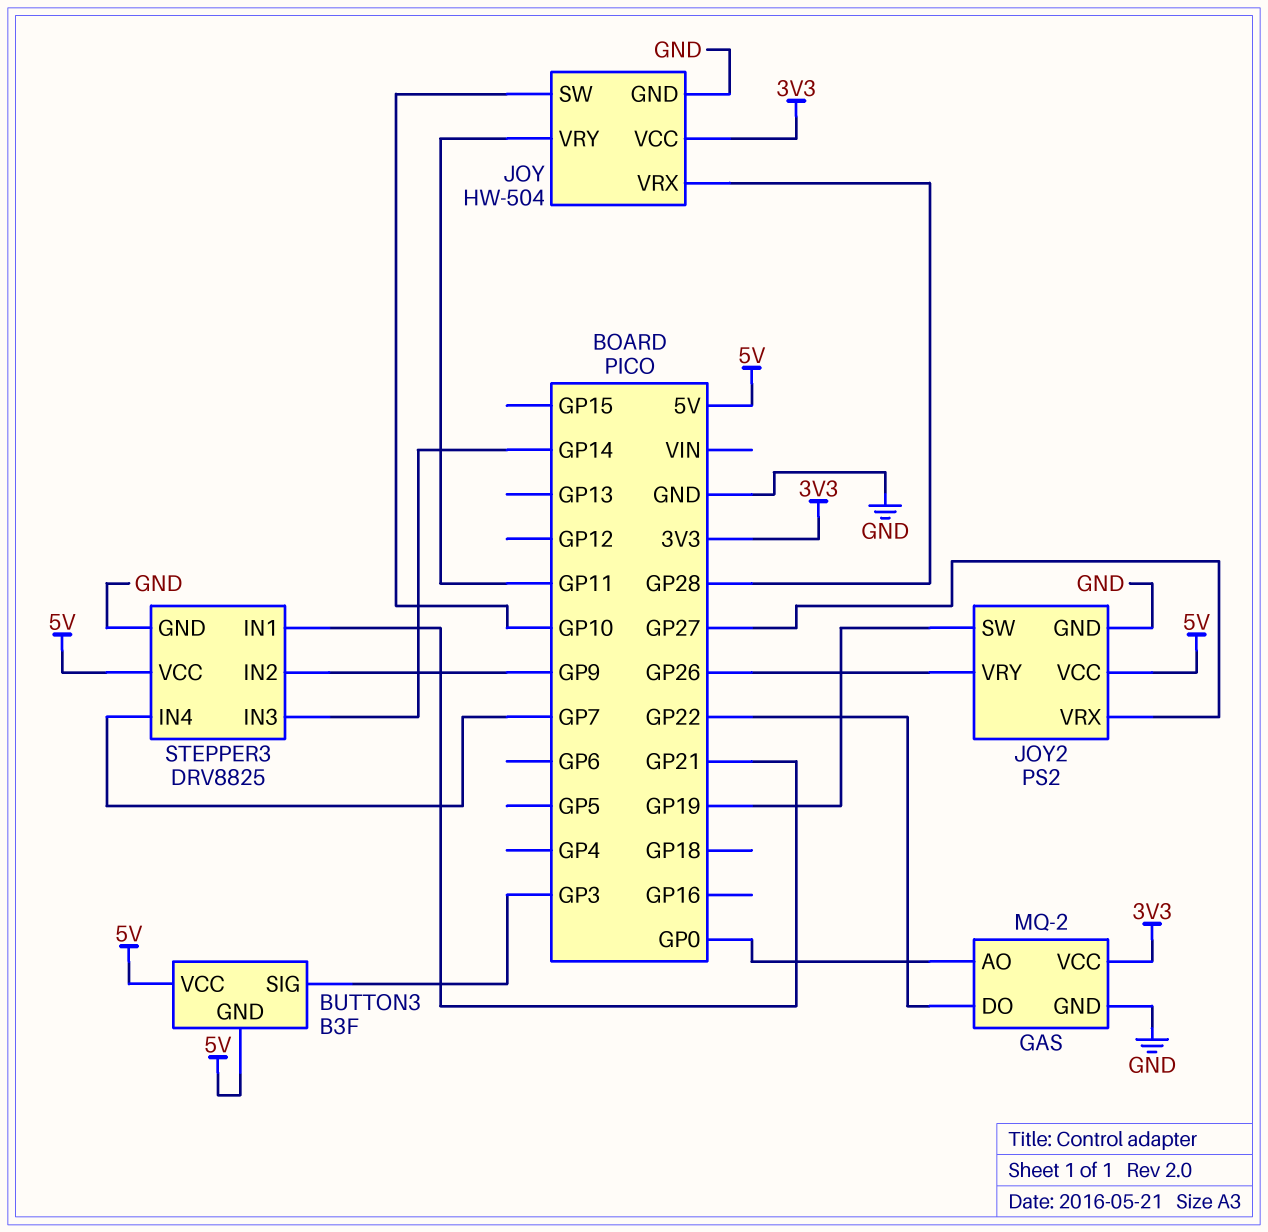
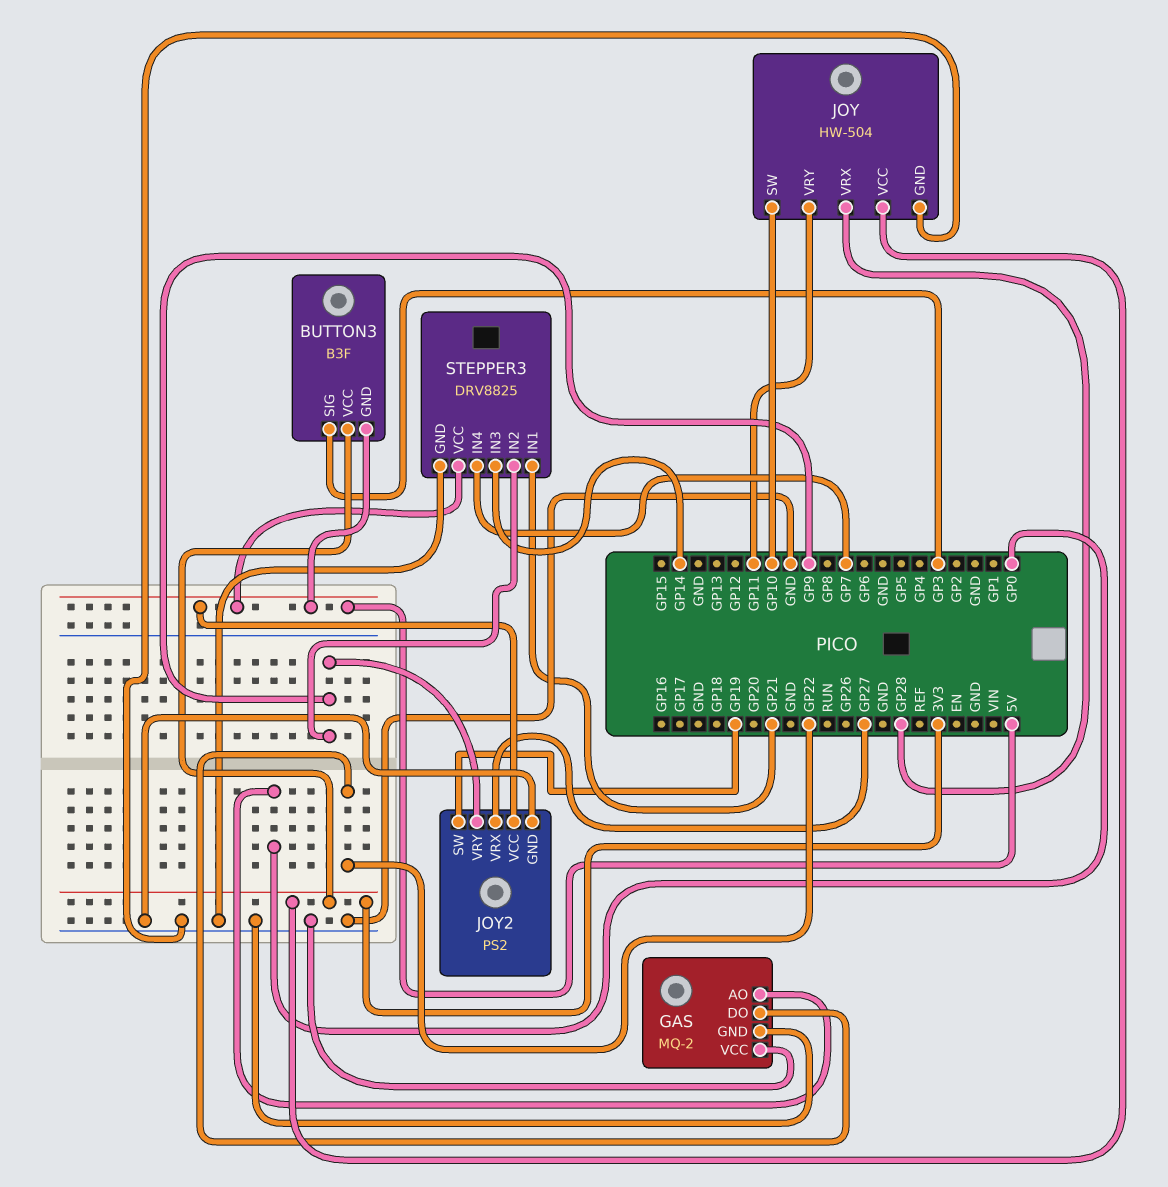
BUTTON3 pin VCC: 5V -> 3V3
GAS pin VCC: 3V3 -> GND
JOY2 pin VRY: GP26 -> GP9

